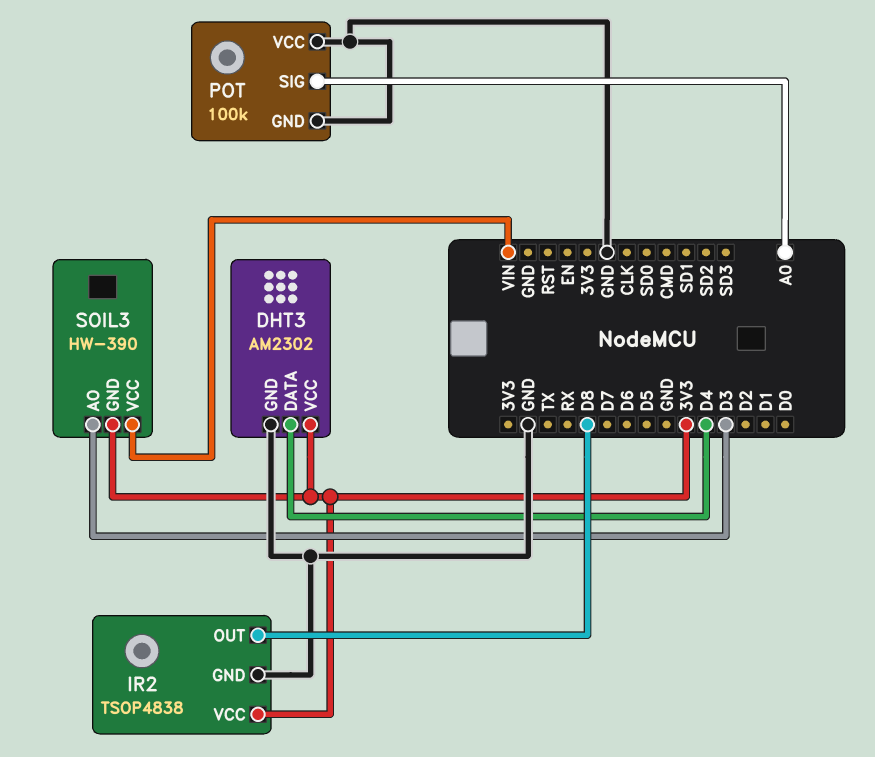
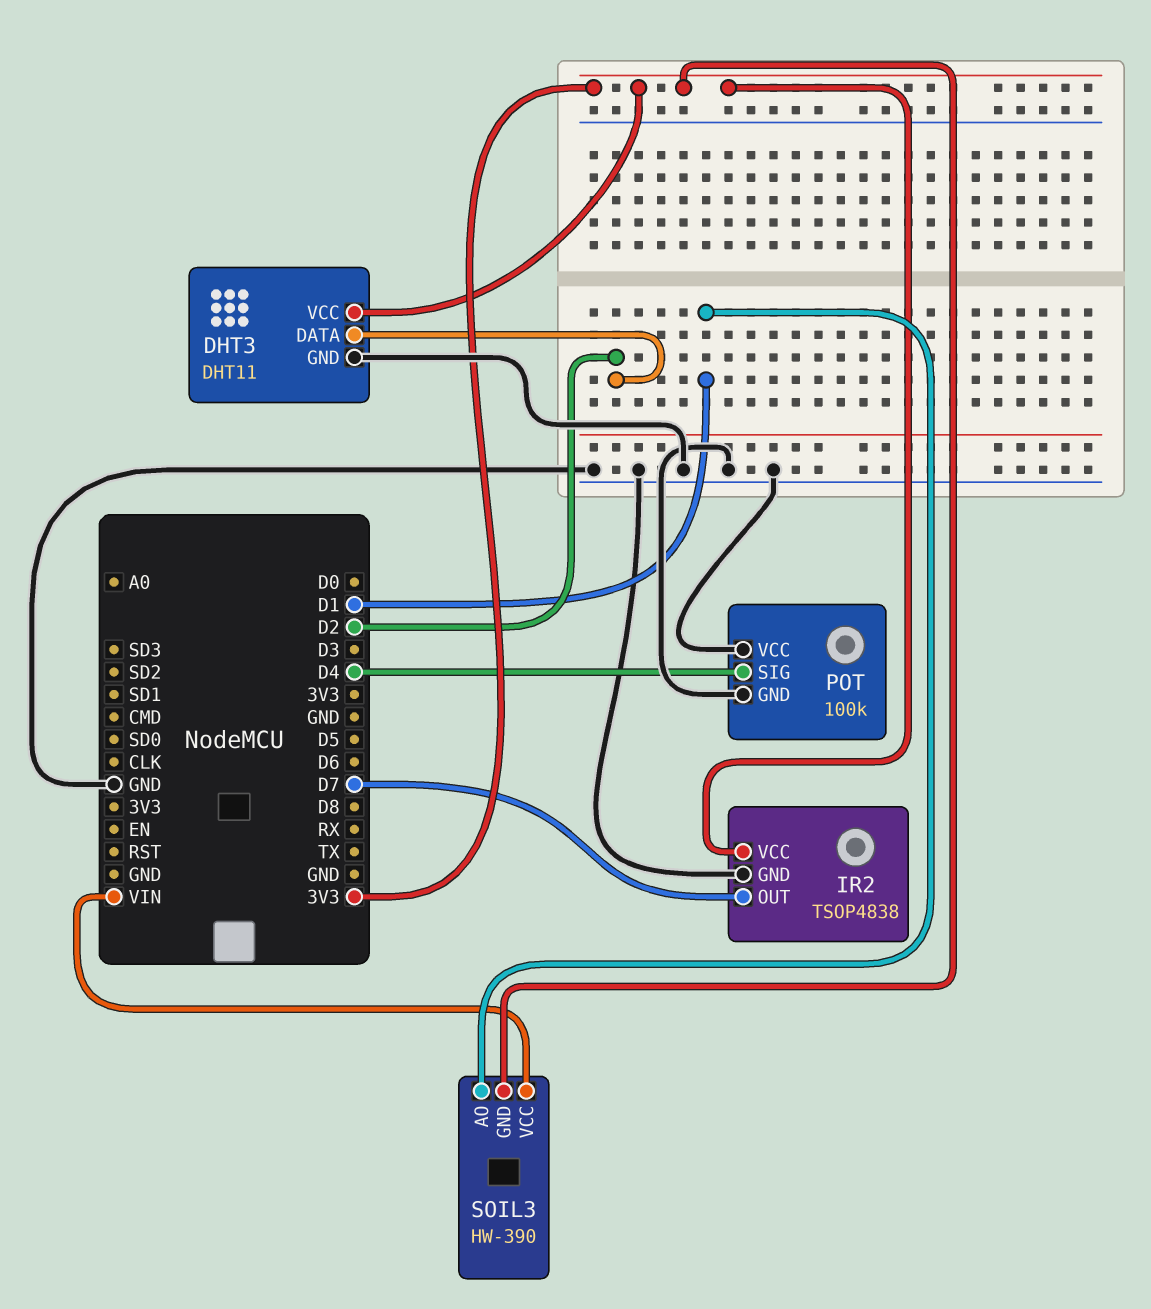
DHT3: AM2302 -> DHT11
DHT3 pin DATA: D4 -> D2
IR2 pin OUT: D8 -> D7
POT pin SIG: A0 -> D4
SOIL3 pin AO: D3 -> D1

